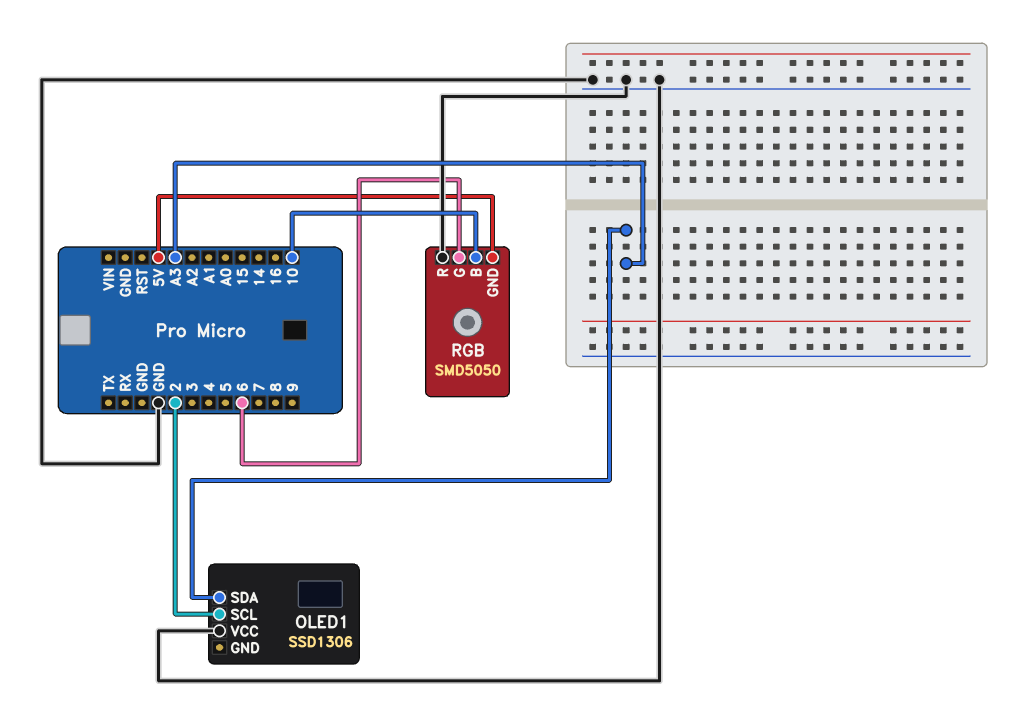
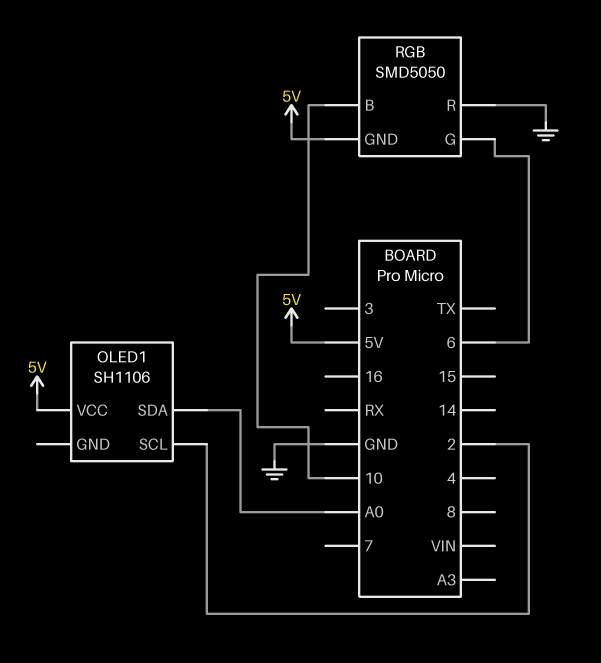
OLED1: SSD1306 -> SH1106
OLED1 pin SDA: A3 -> A0
OLED1 pin VCC: GND -> 5V

